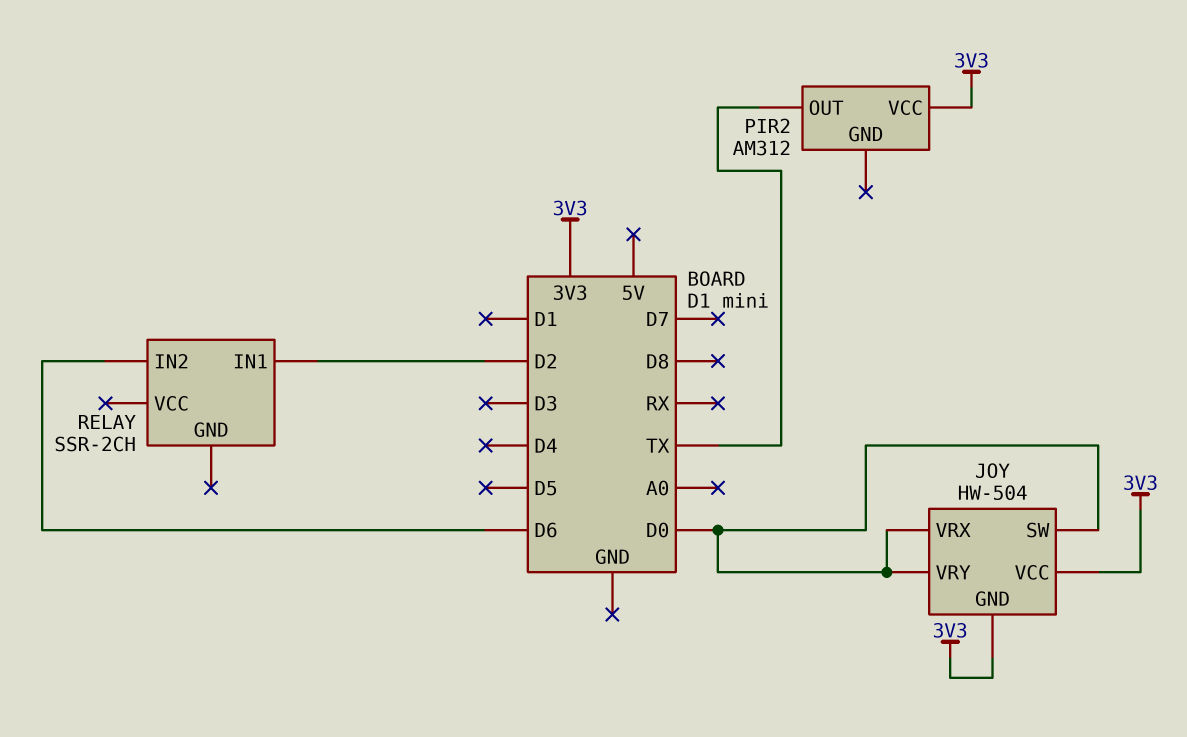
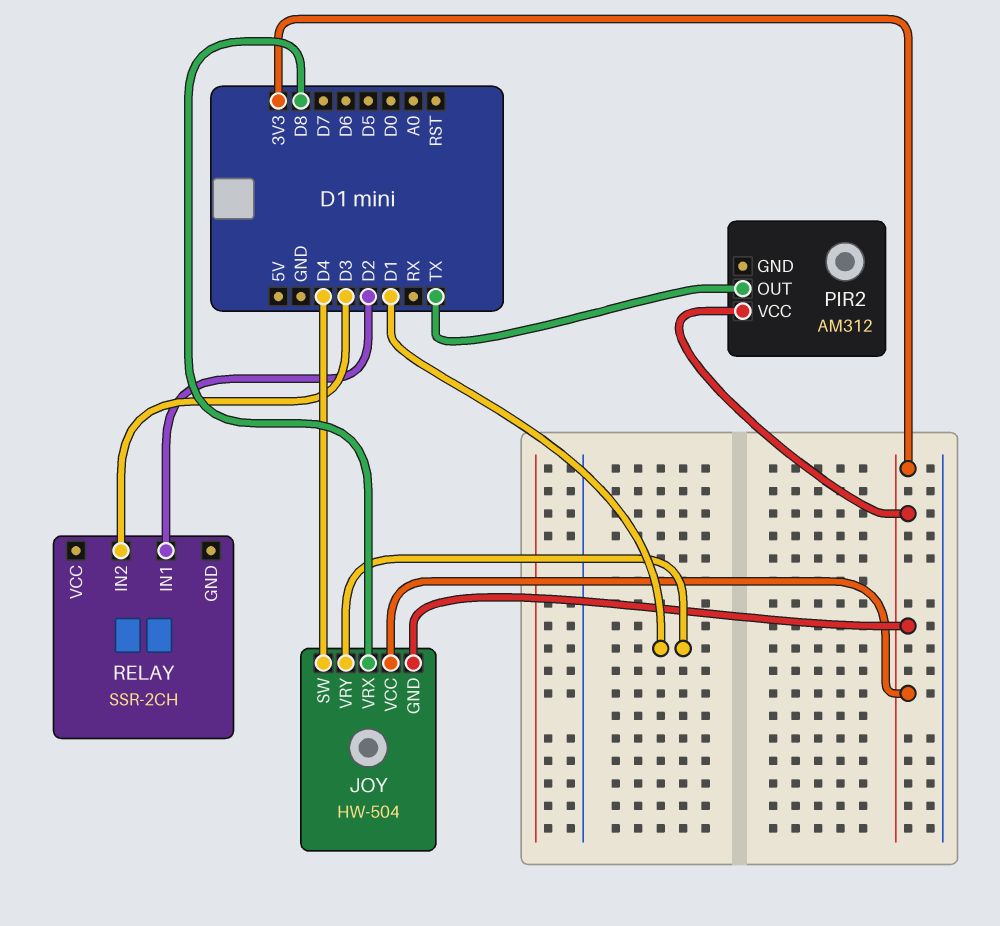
JOY pin SW: D0 -> D4
JOY pin VRX: D0 -> D8
JOY pin VRY: D0 -> D1
RELAY pin IN2: D6 -> D3

